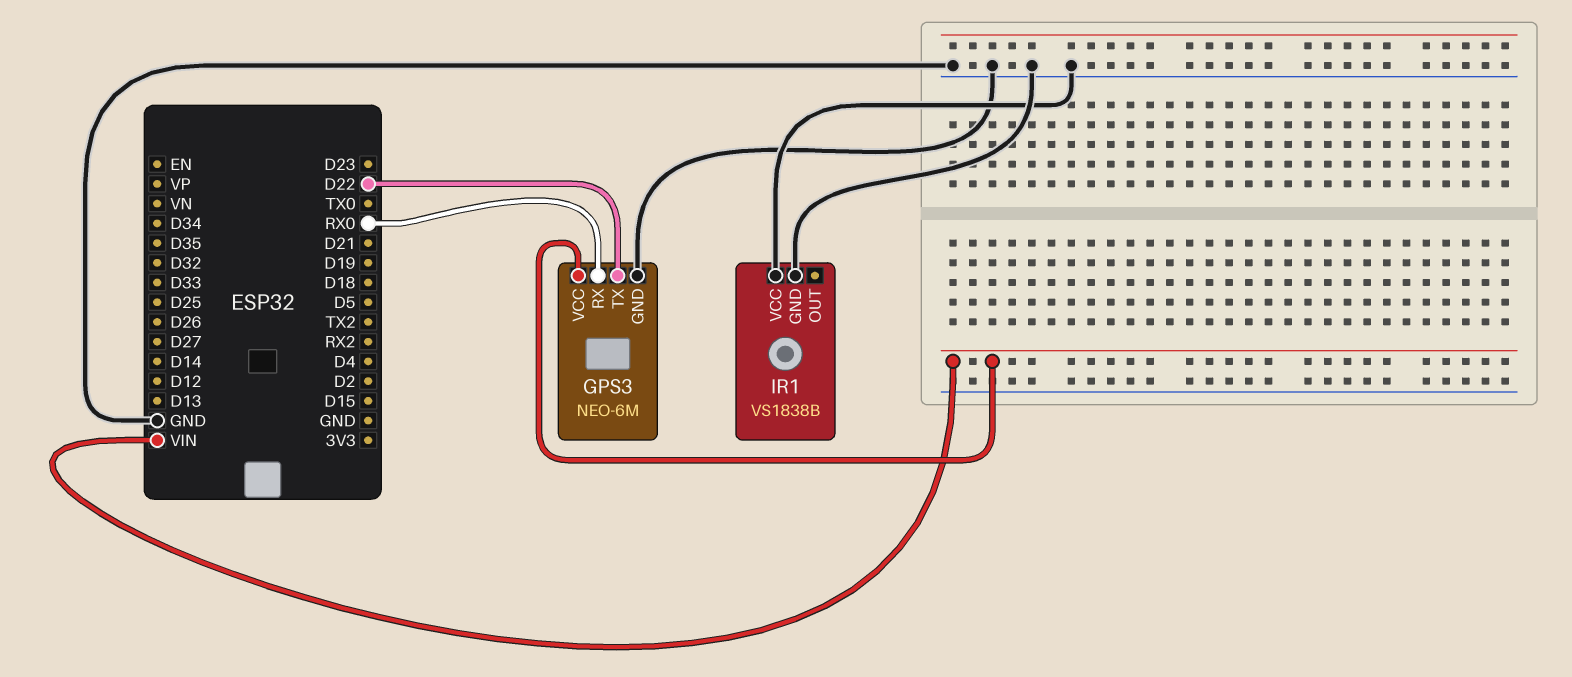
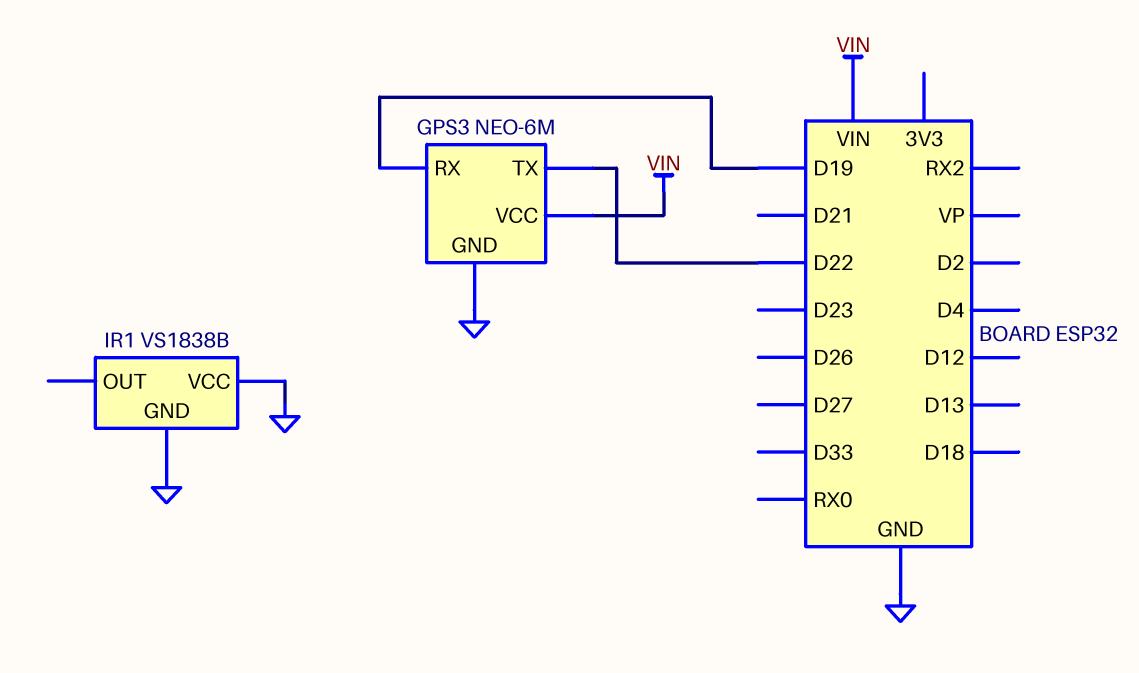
GPS3 pin RX: RX0 -> D19

